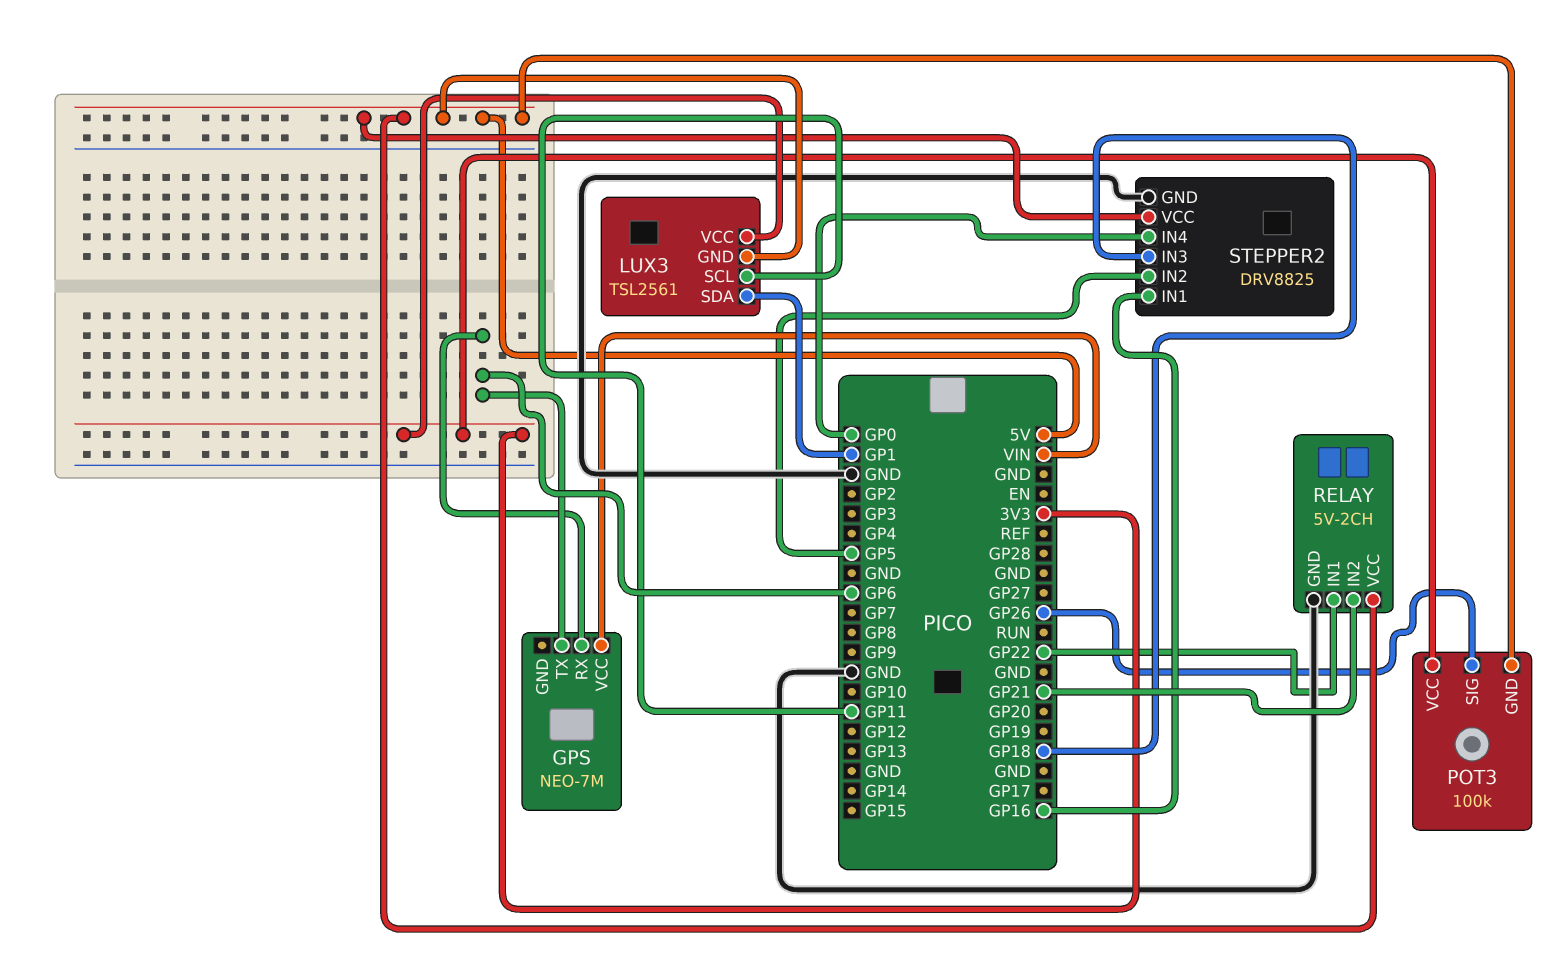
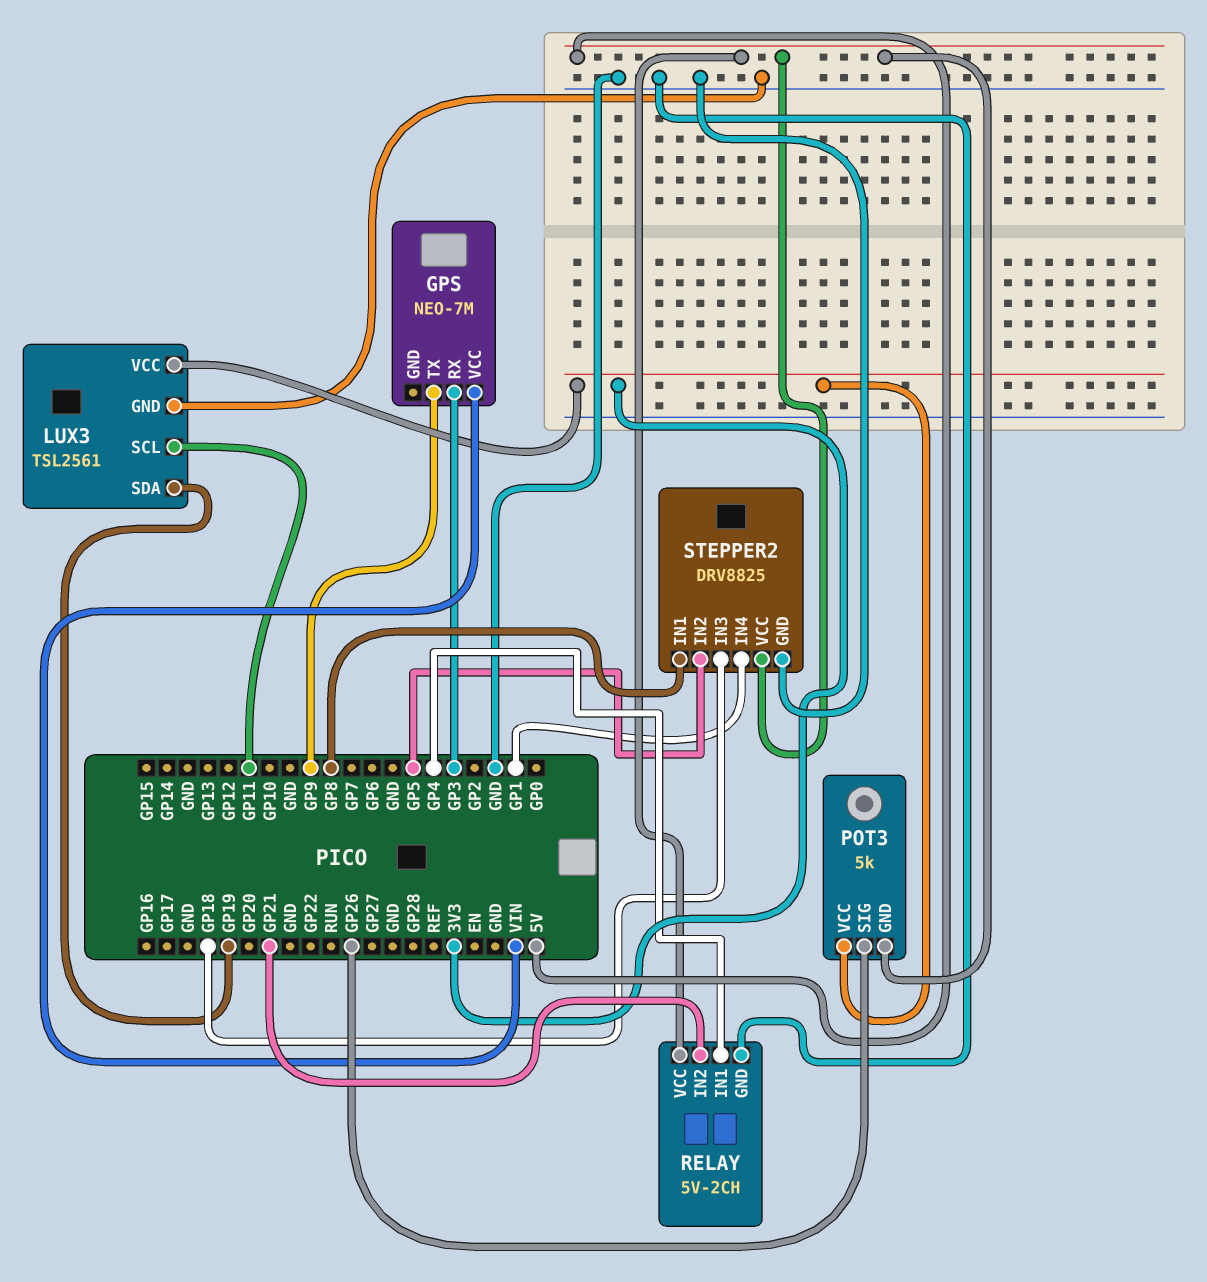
GPS pin RX: GP6 -> GP3
GPS pin TX: GP6 -> GP9
LUX3 pin GND: 5V -> GND
LUX3 pin SDA: GP1 -> GP19
POT3: 100k -> 5k
RELAY pin IN1: GP22 -> GP4
STEPPER2 pin IN1: GP16 -> GP8
STEPPER2 pin IN4: GP0 -> GP1

